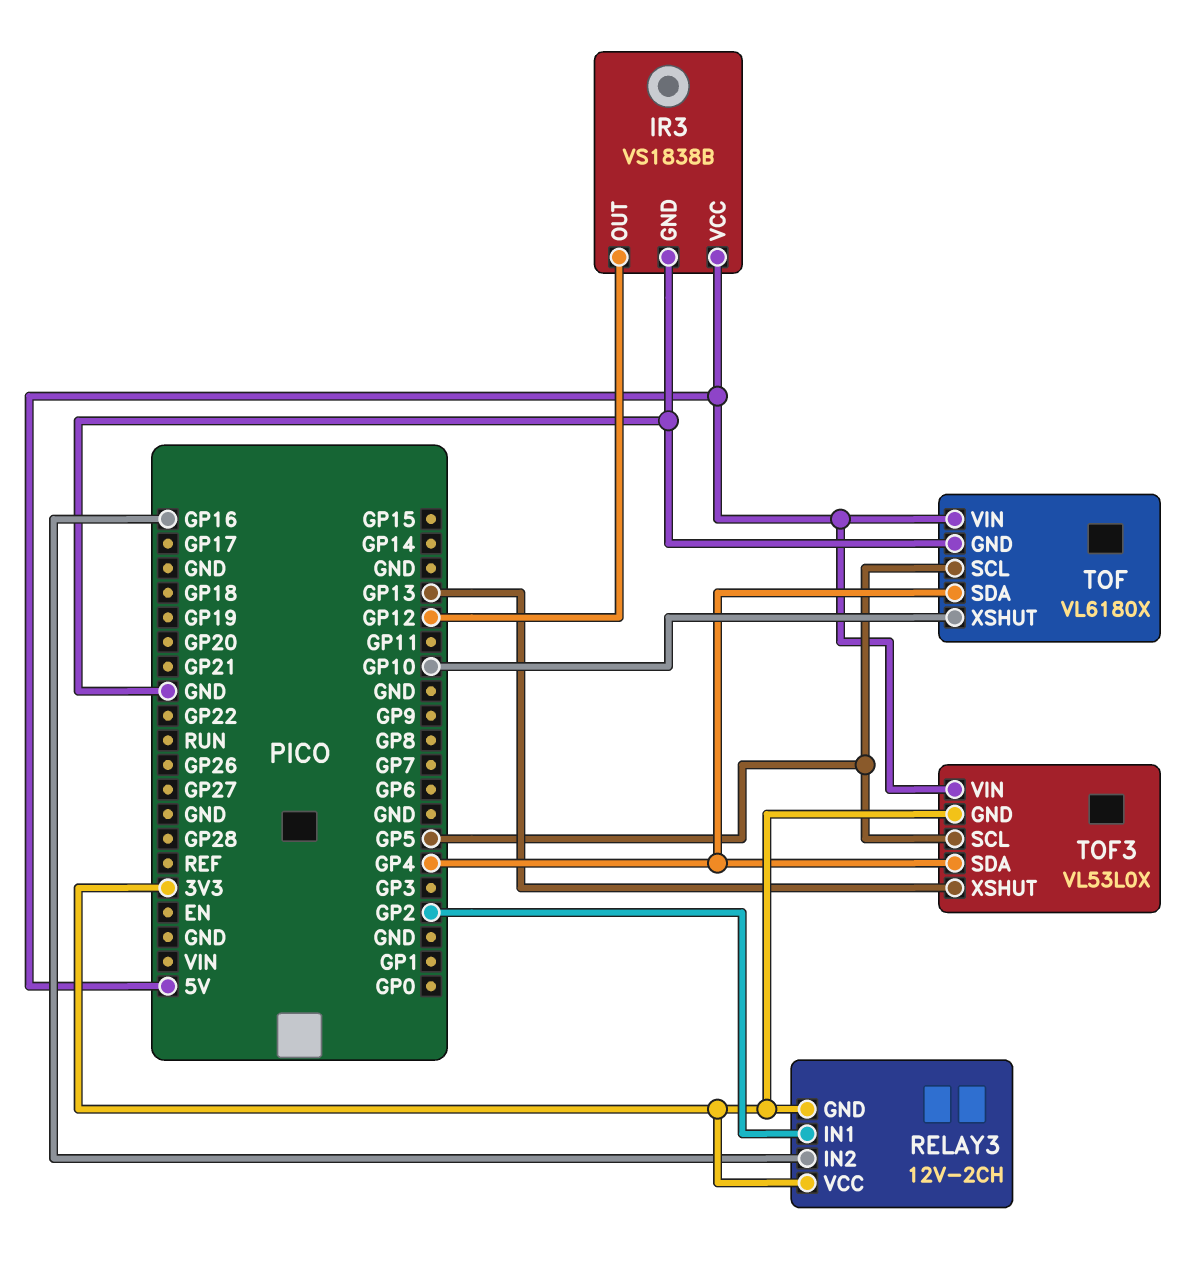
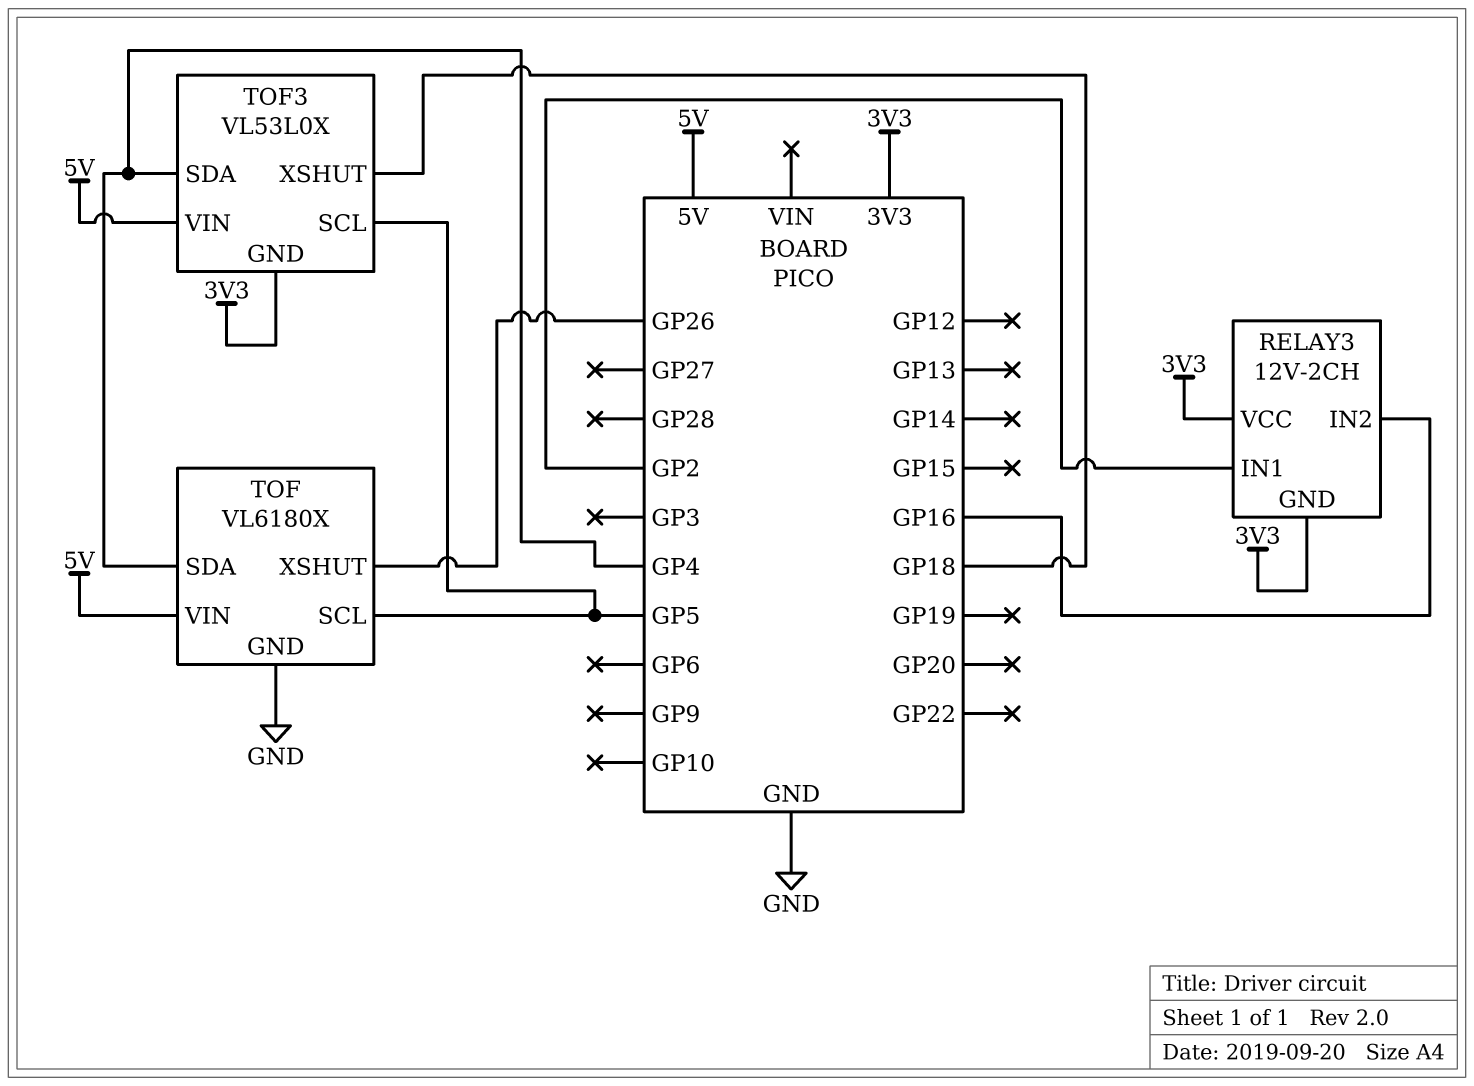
IR3: VS1838B -> none
IR3 pin GND: GND -> none
IR3 pin OUT: GP12 -> none
IR3 pin VCC: 5V -> none
TOF pin XSHUT: GP10 -> GP26
TOF3 pin XSHUT: GP13 -> GP18

